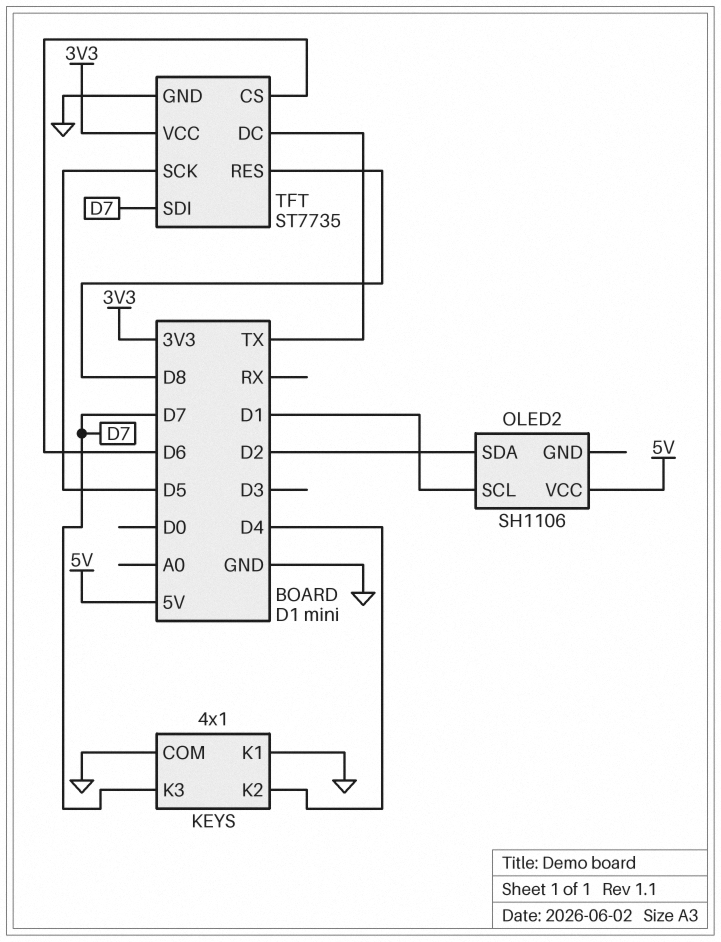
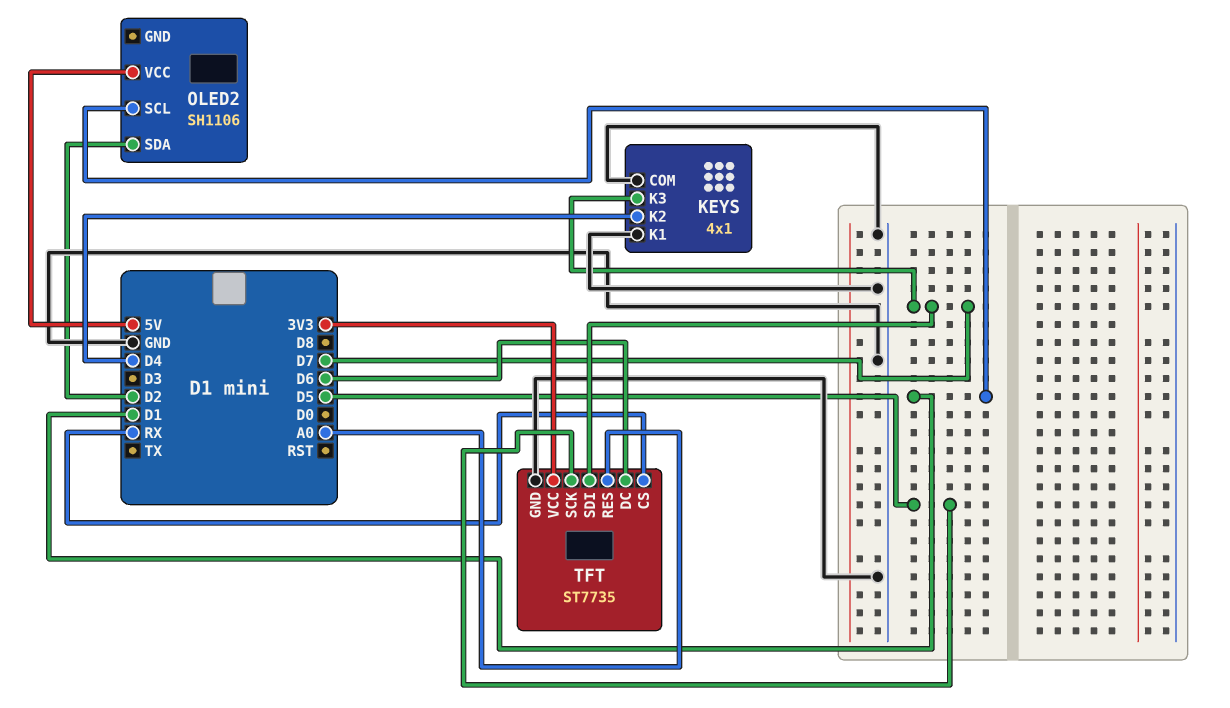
TFT pin CS: D6 -> RX
TFT pin DC: TX -> D6
TFT pin RES: D8 -> A0

